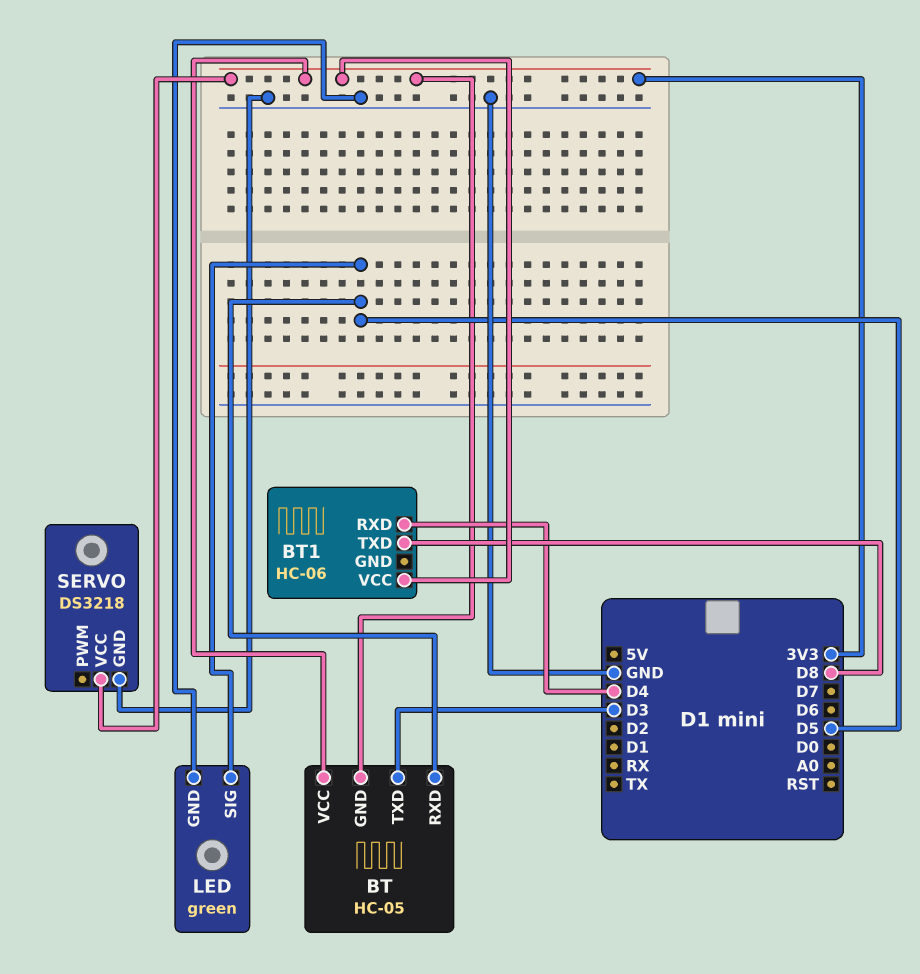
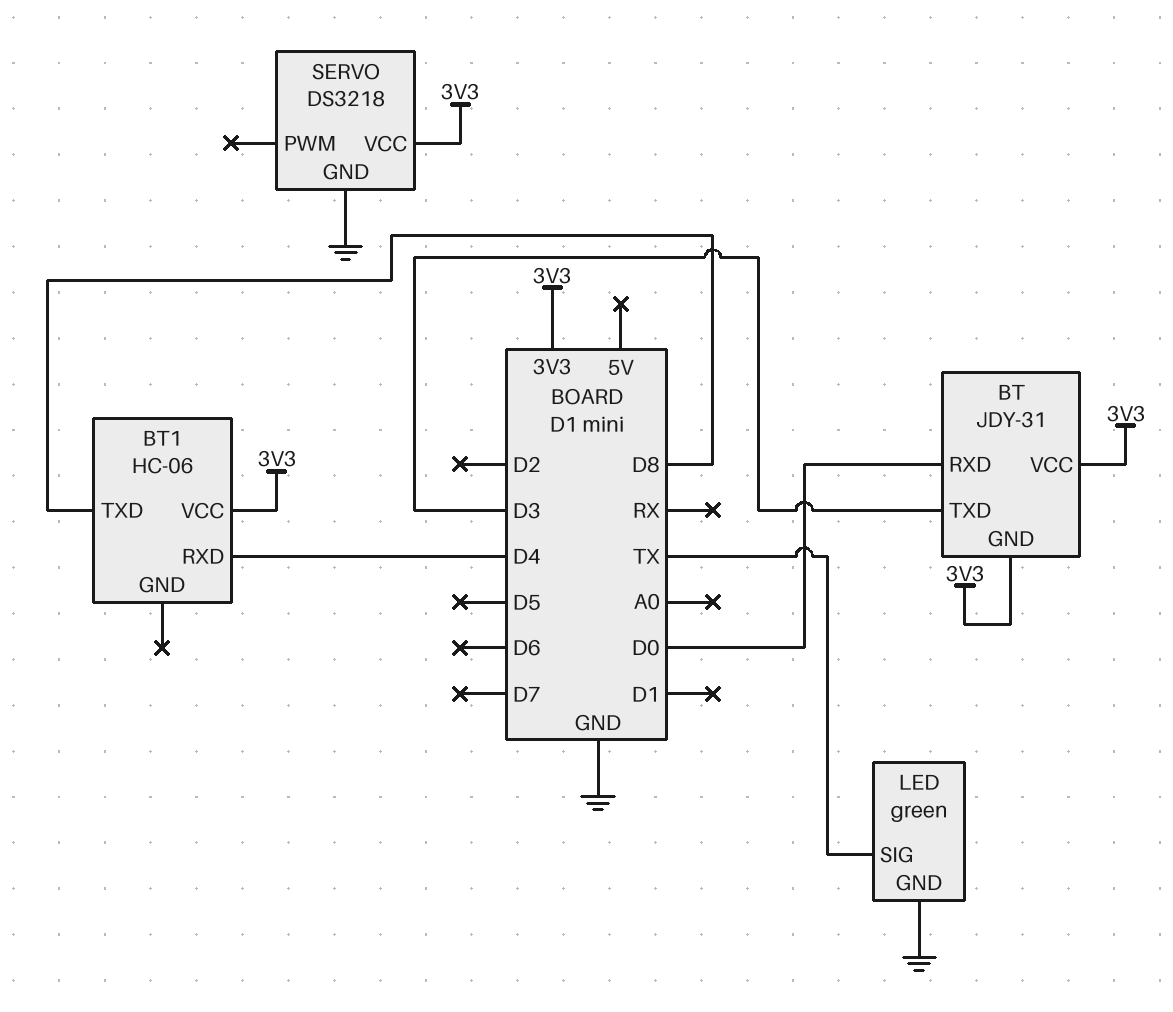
BT: HC-05 -> JDY-31
BT pin RXD: D5 -> D0
LED pin SIG: D5 -> TX

